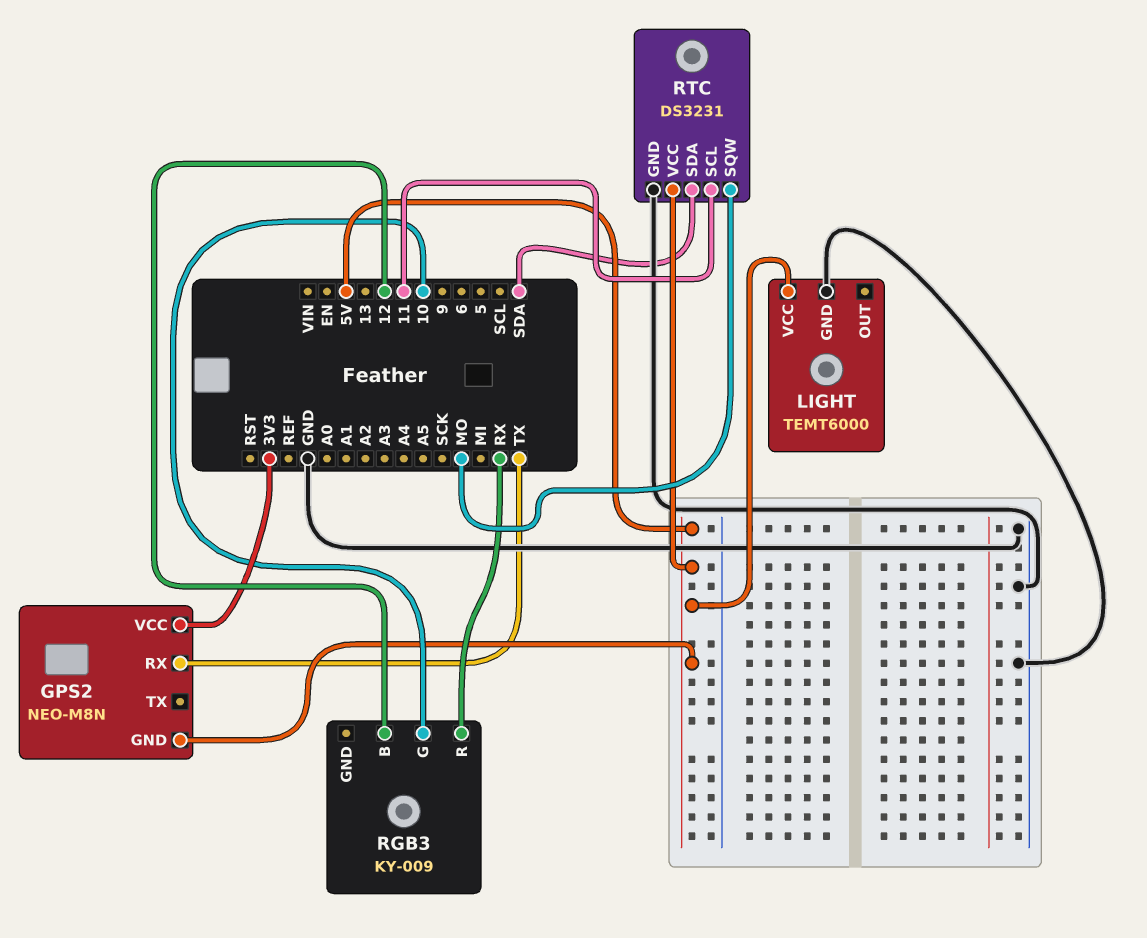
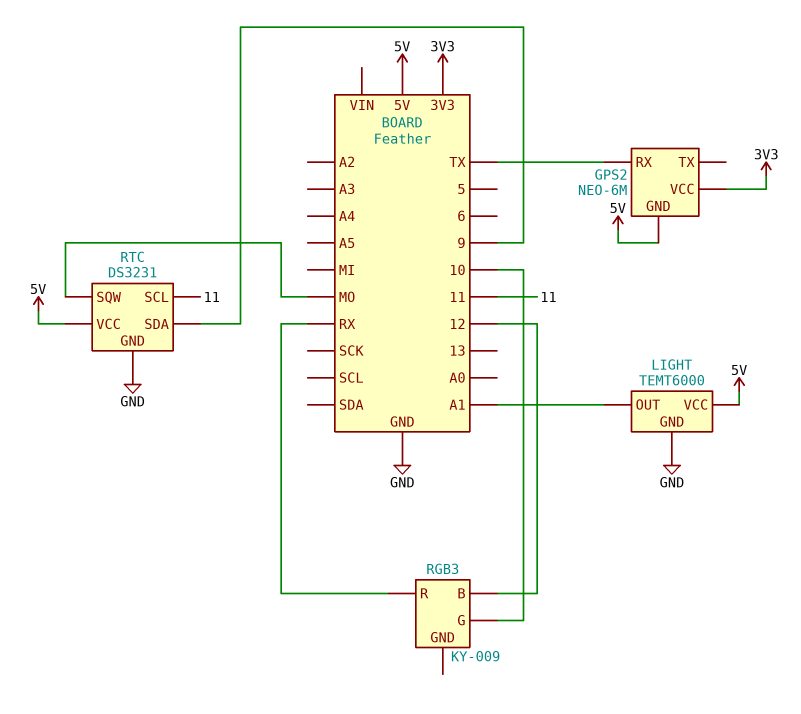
GPS2: NEO-M8N -> NEO-6M
LIGHT pin OUT: none -> A1
RTC pin SDA: SDA -> 9

